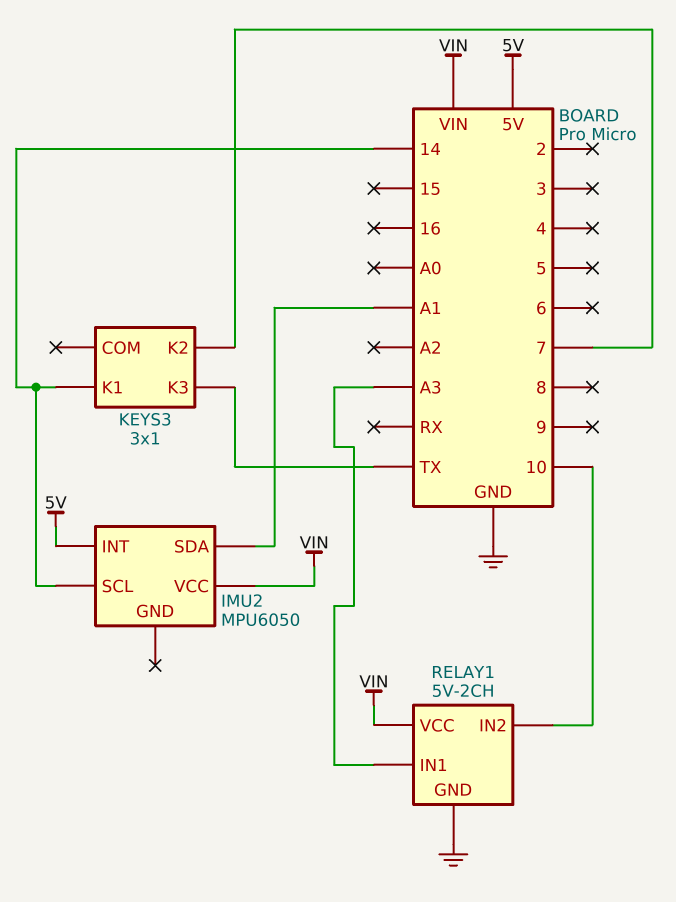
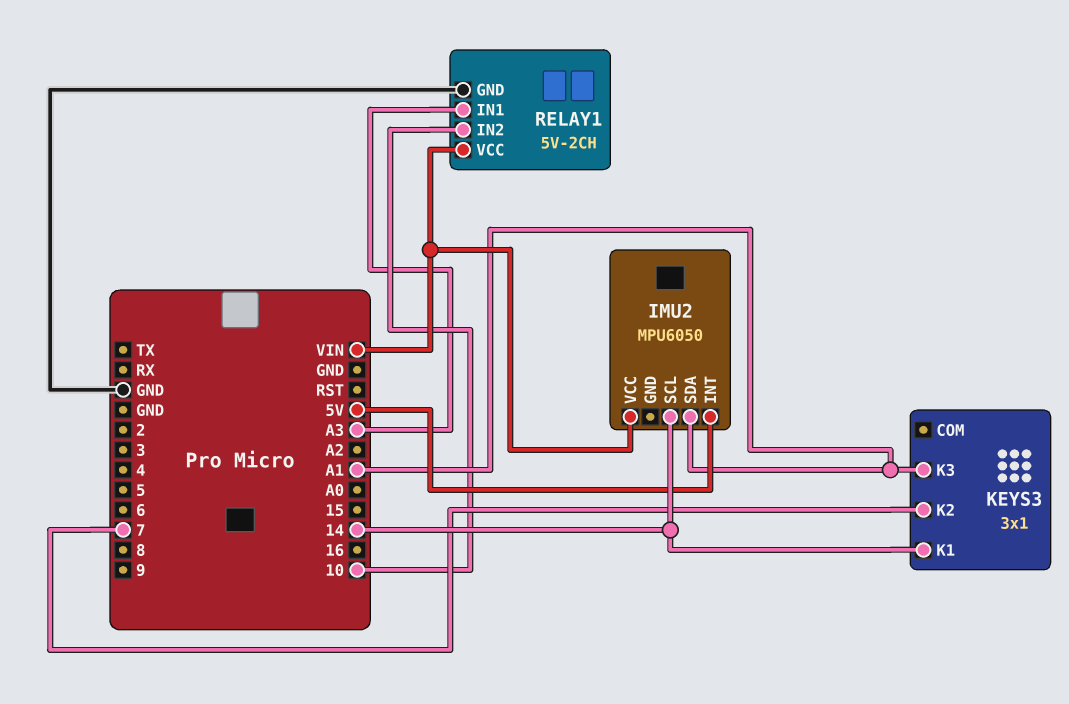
KEYS3 pin K3: TX -> A1

